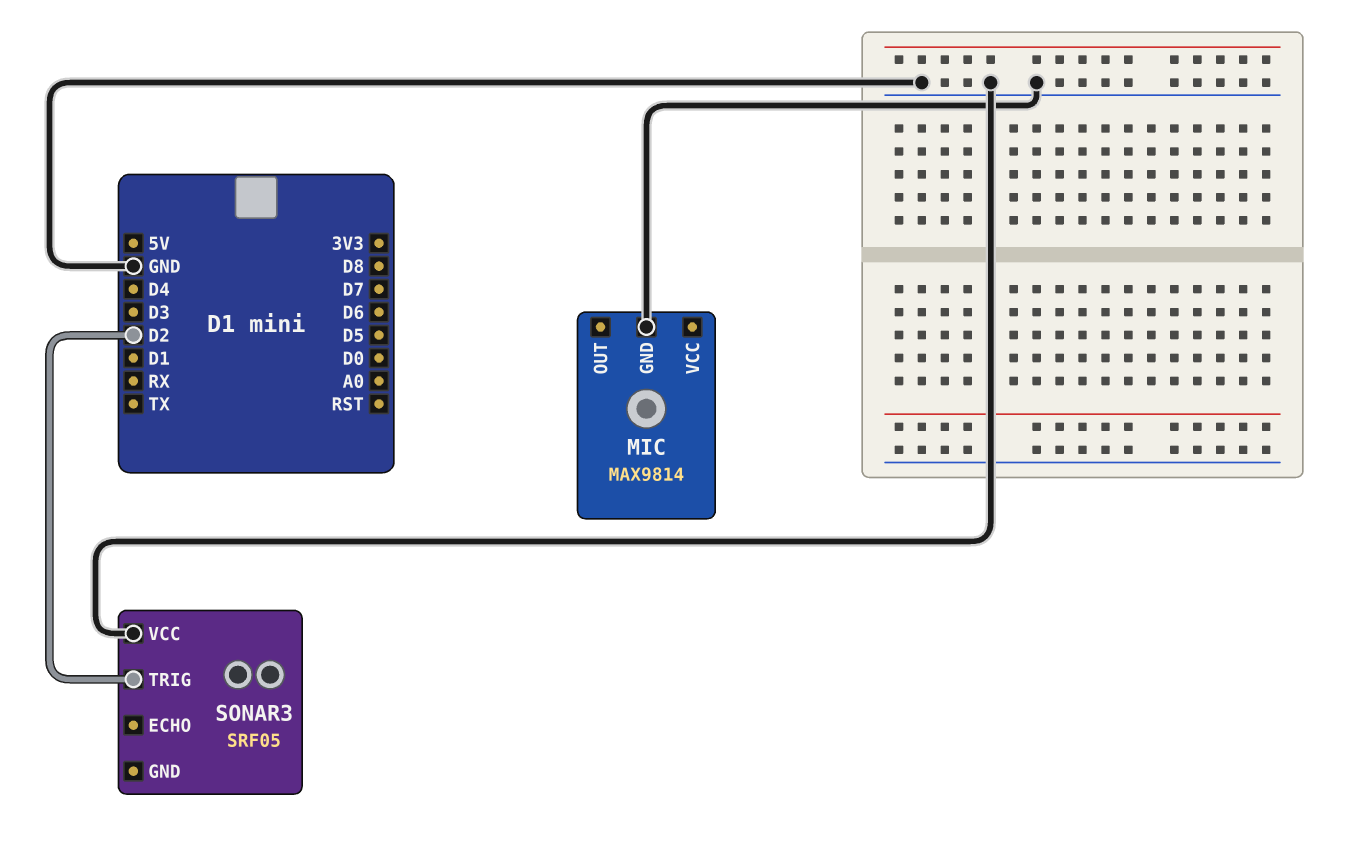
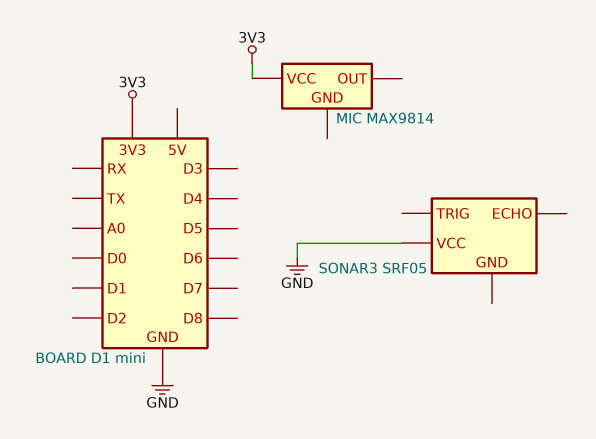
MIC pin GND: GND -> none
MIC pin VCC: none -> 3V3
SONAR3 pin TRIG: D2 -> none

